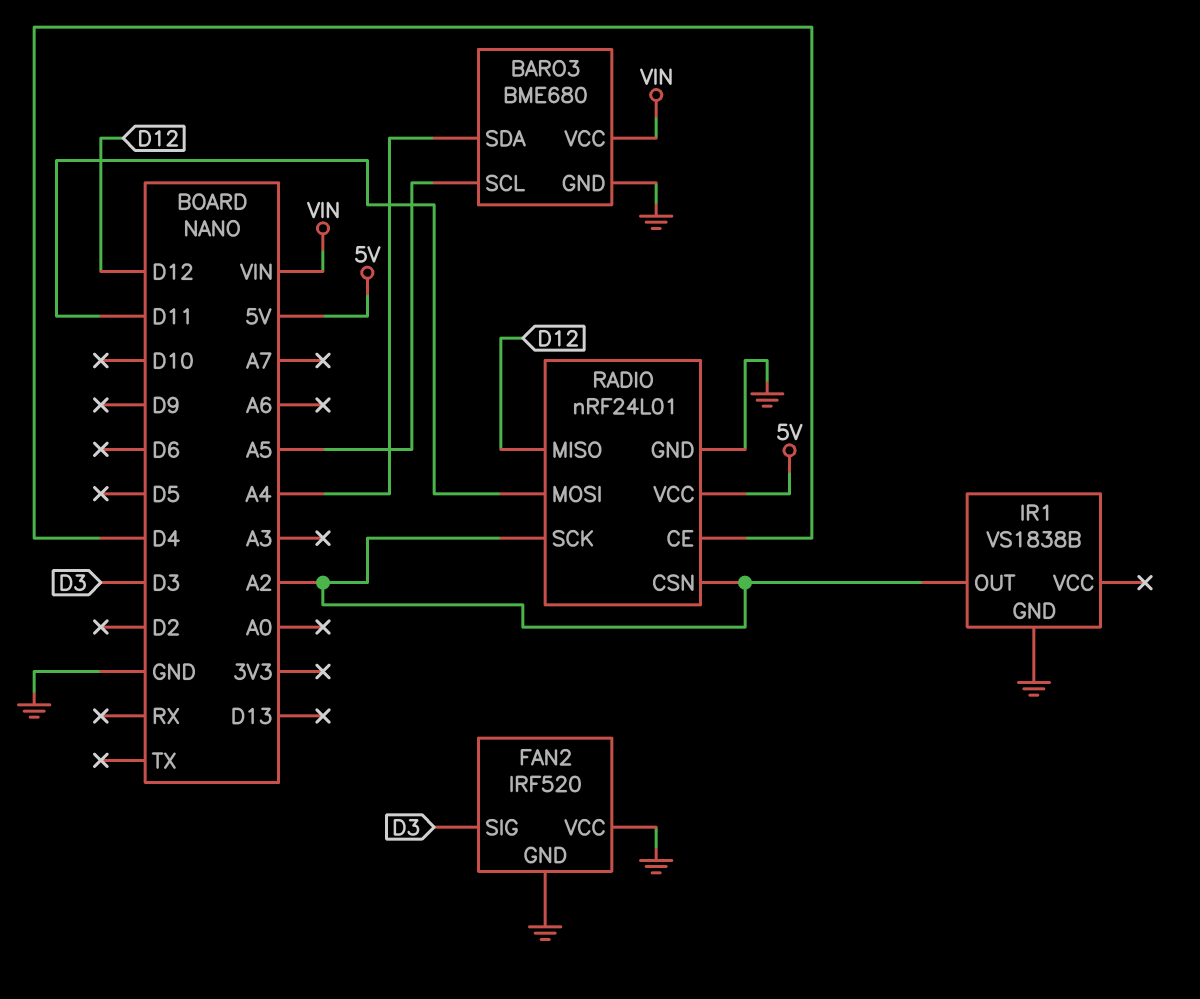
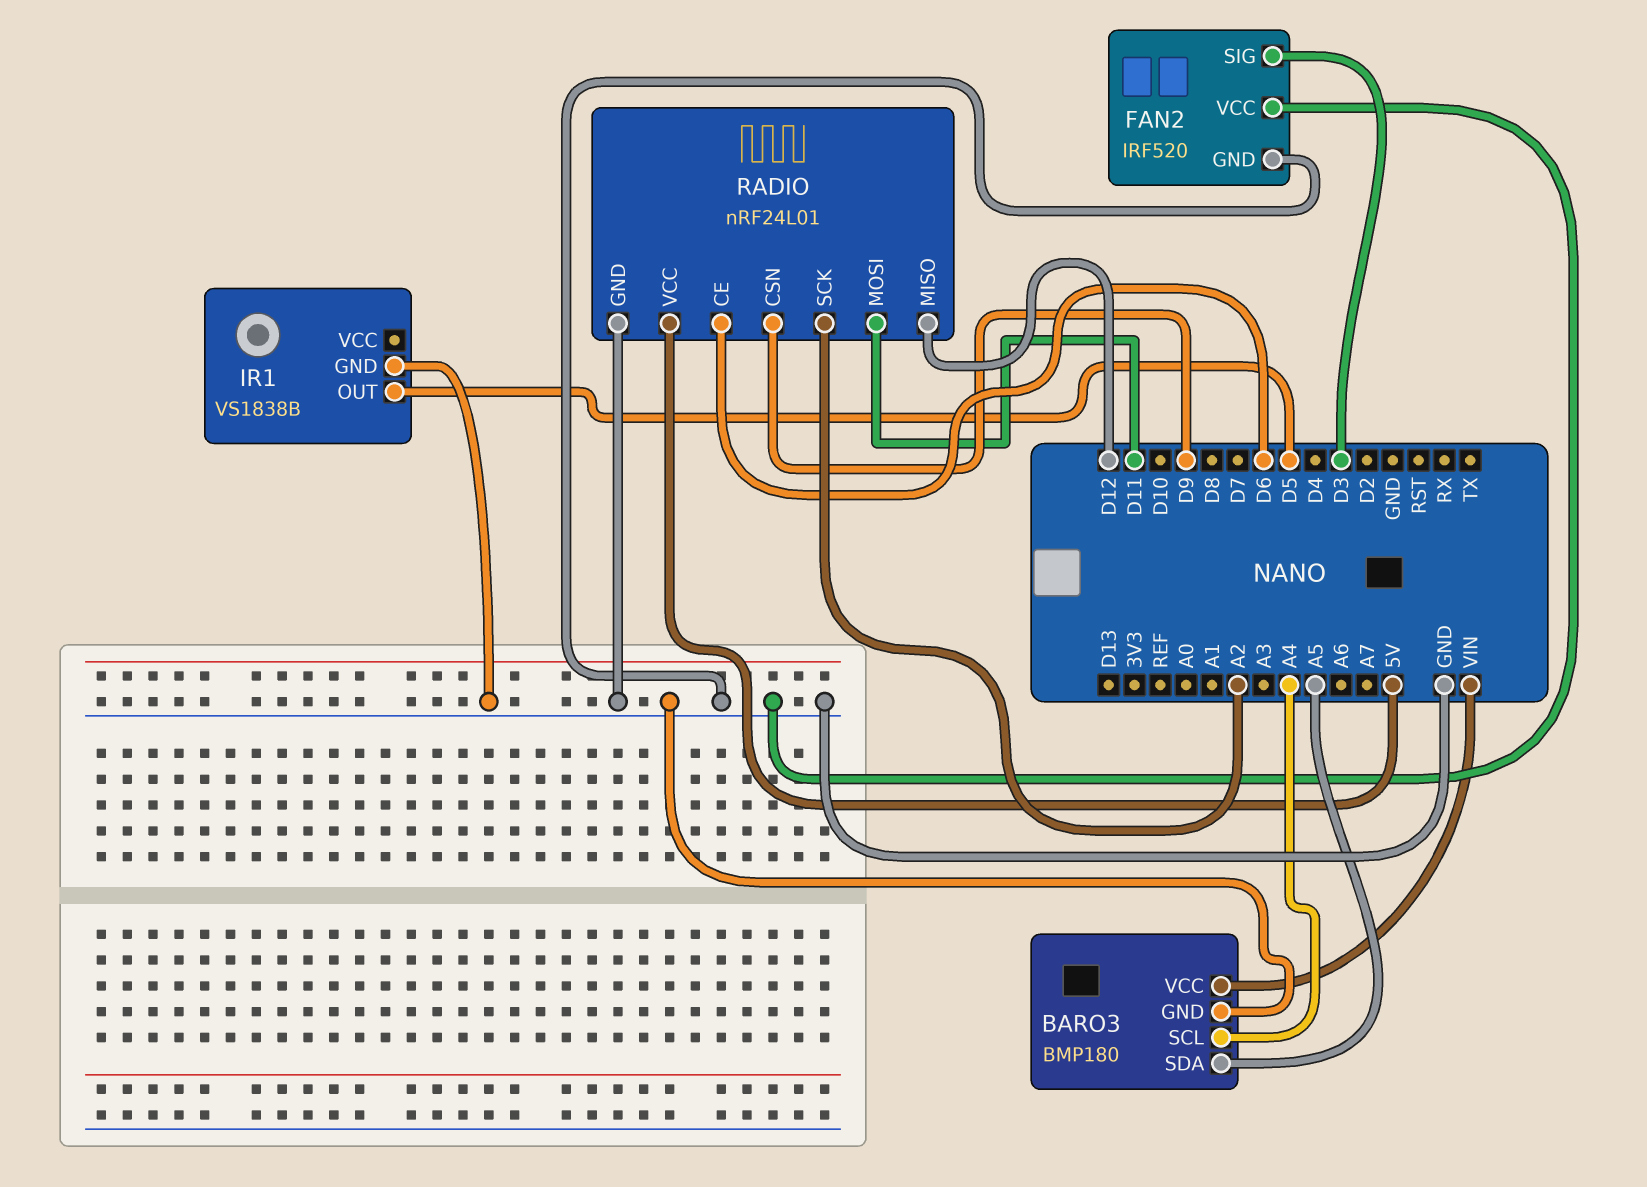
BARO3: BME680 -> BMP180
BARO3 pin SCL: A5 -> A4
BARO3 pin SDA: A4 -> A5
IR1 pin OUT: A2 -> D5
RADIO pin CE: D4 -> D6
RADIO pin CSN: A2 -> D9

